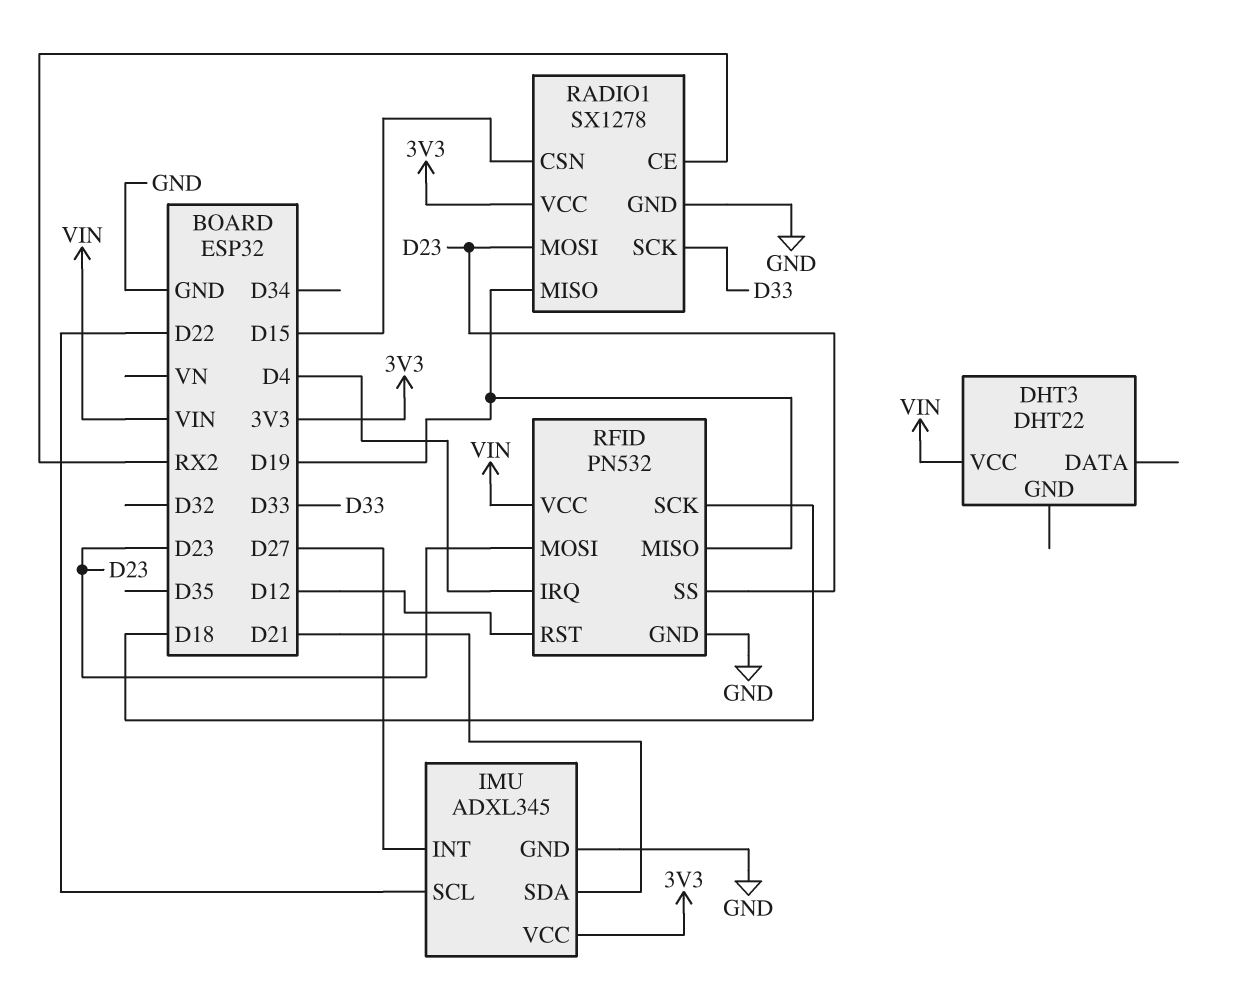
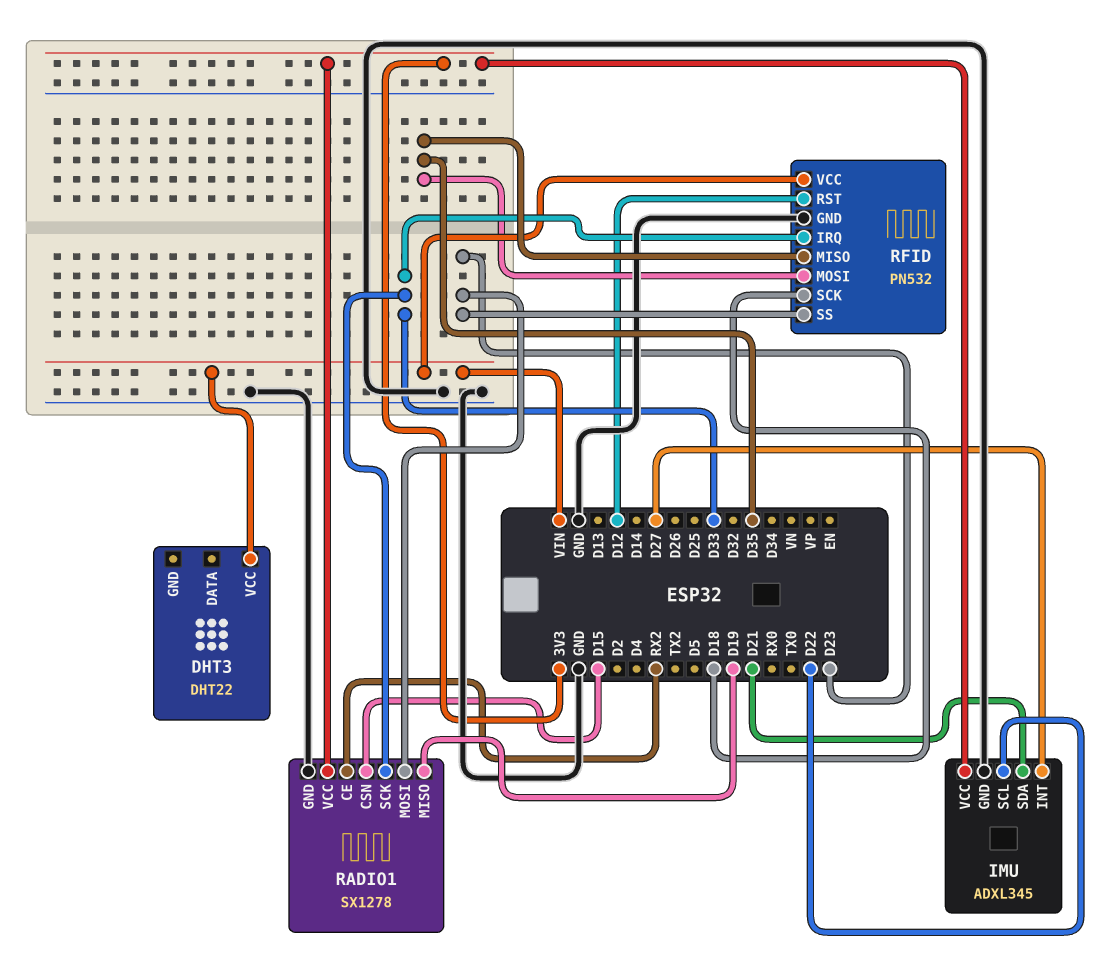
RFID pin IRQ: D4 -> D33
RFID pin MISO: D19 -> D35
RFID pin MOSI: D23 -> D35

